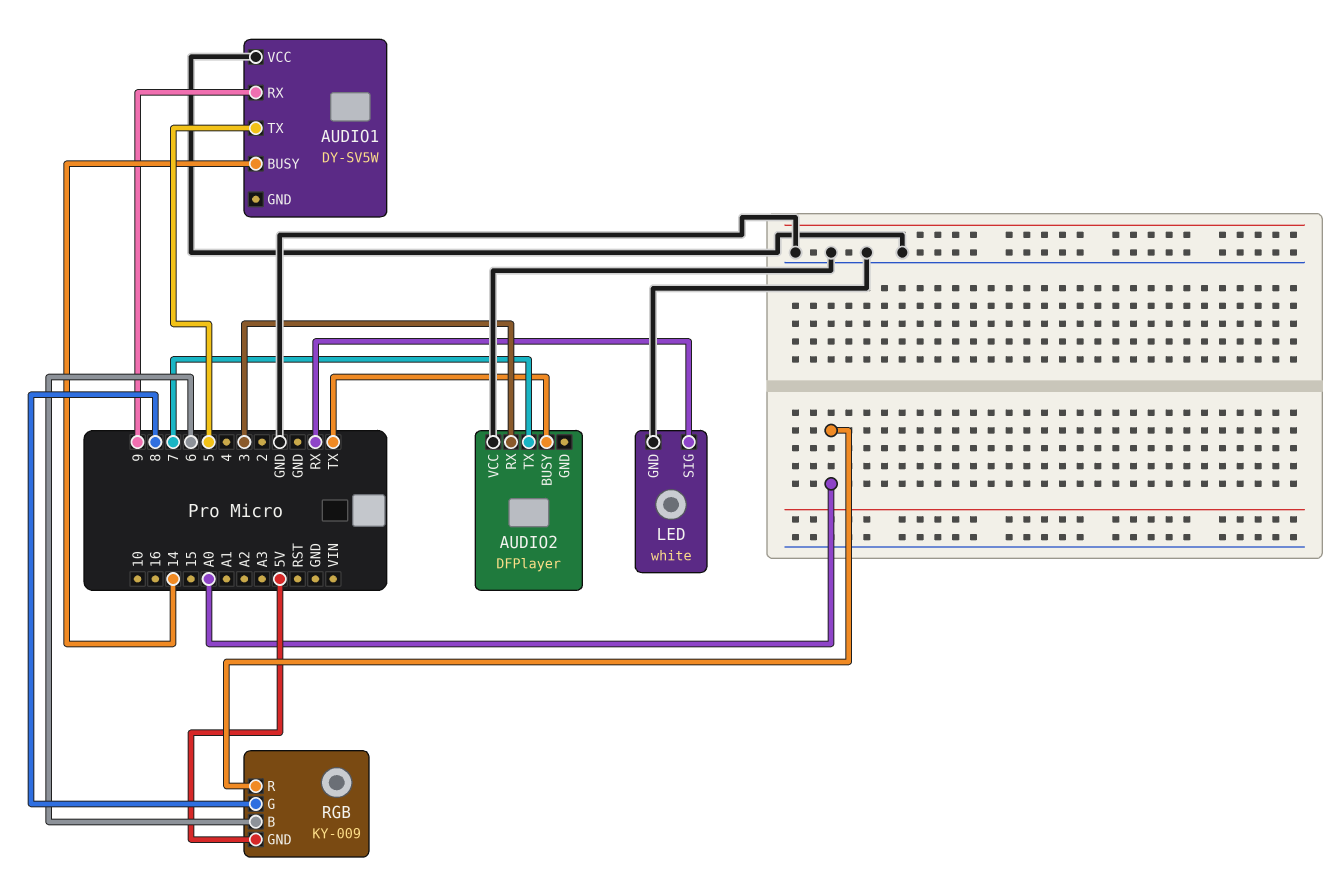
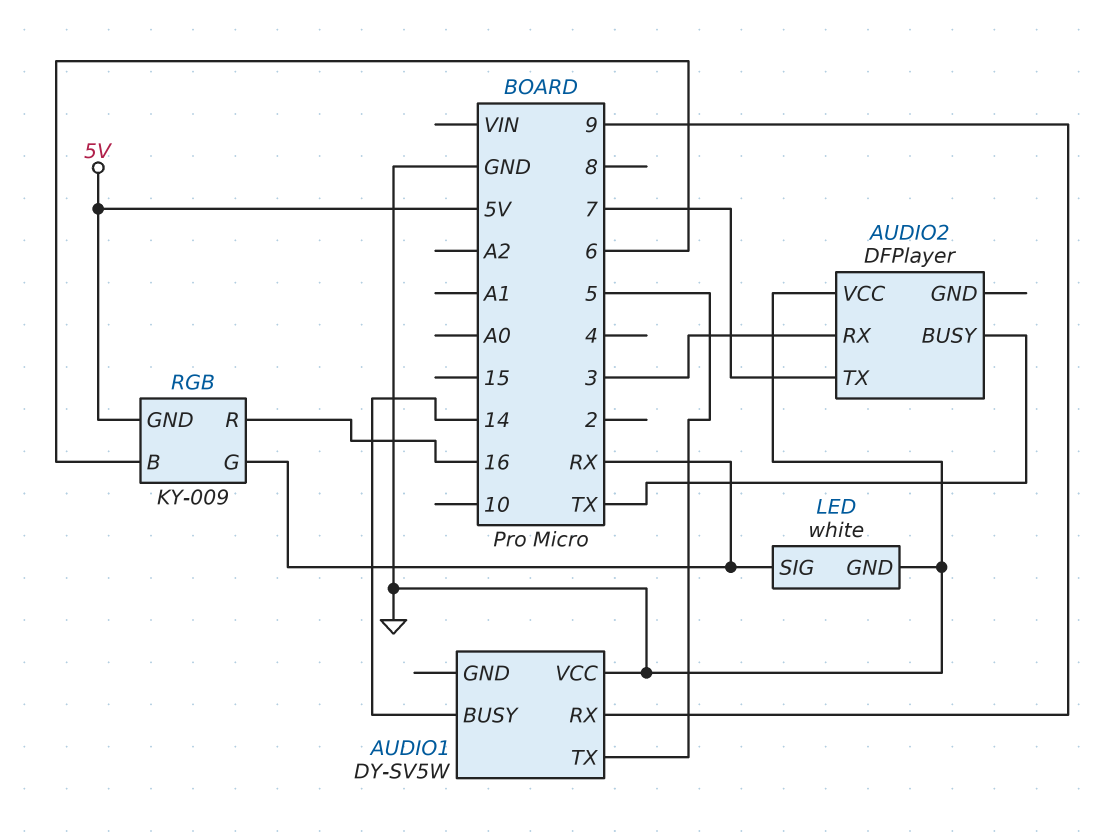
RGB pin G: 8 -> RX
RGB pin R: A0 -> 16

